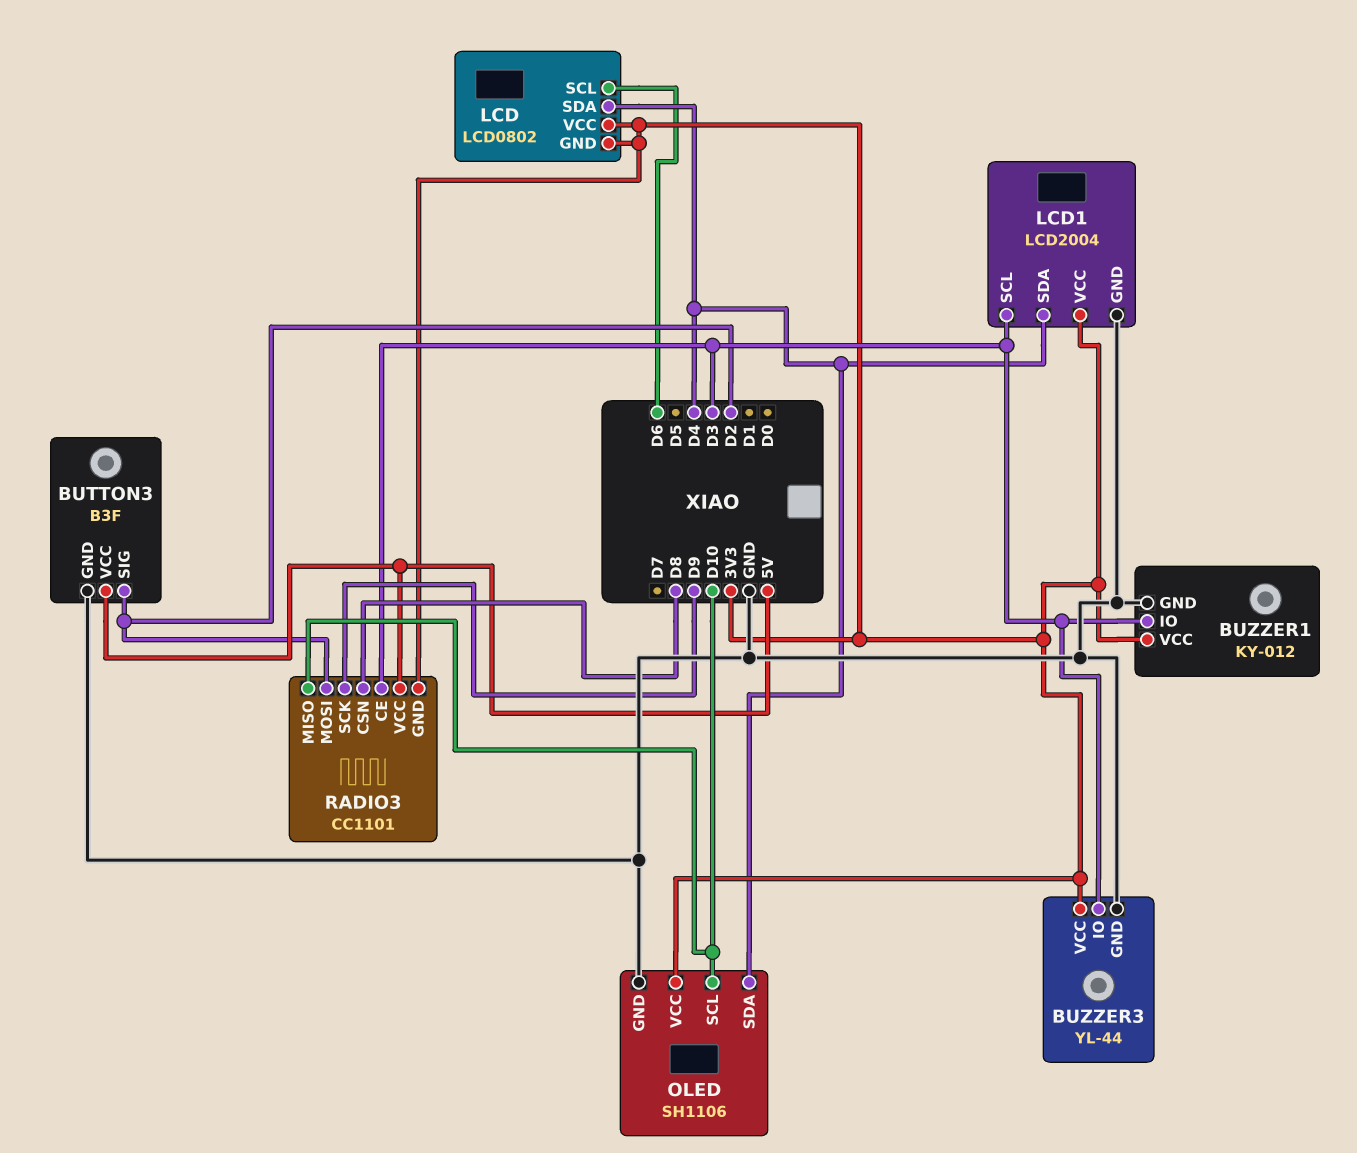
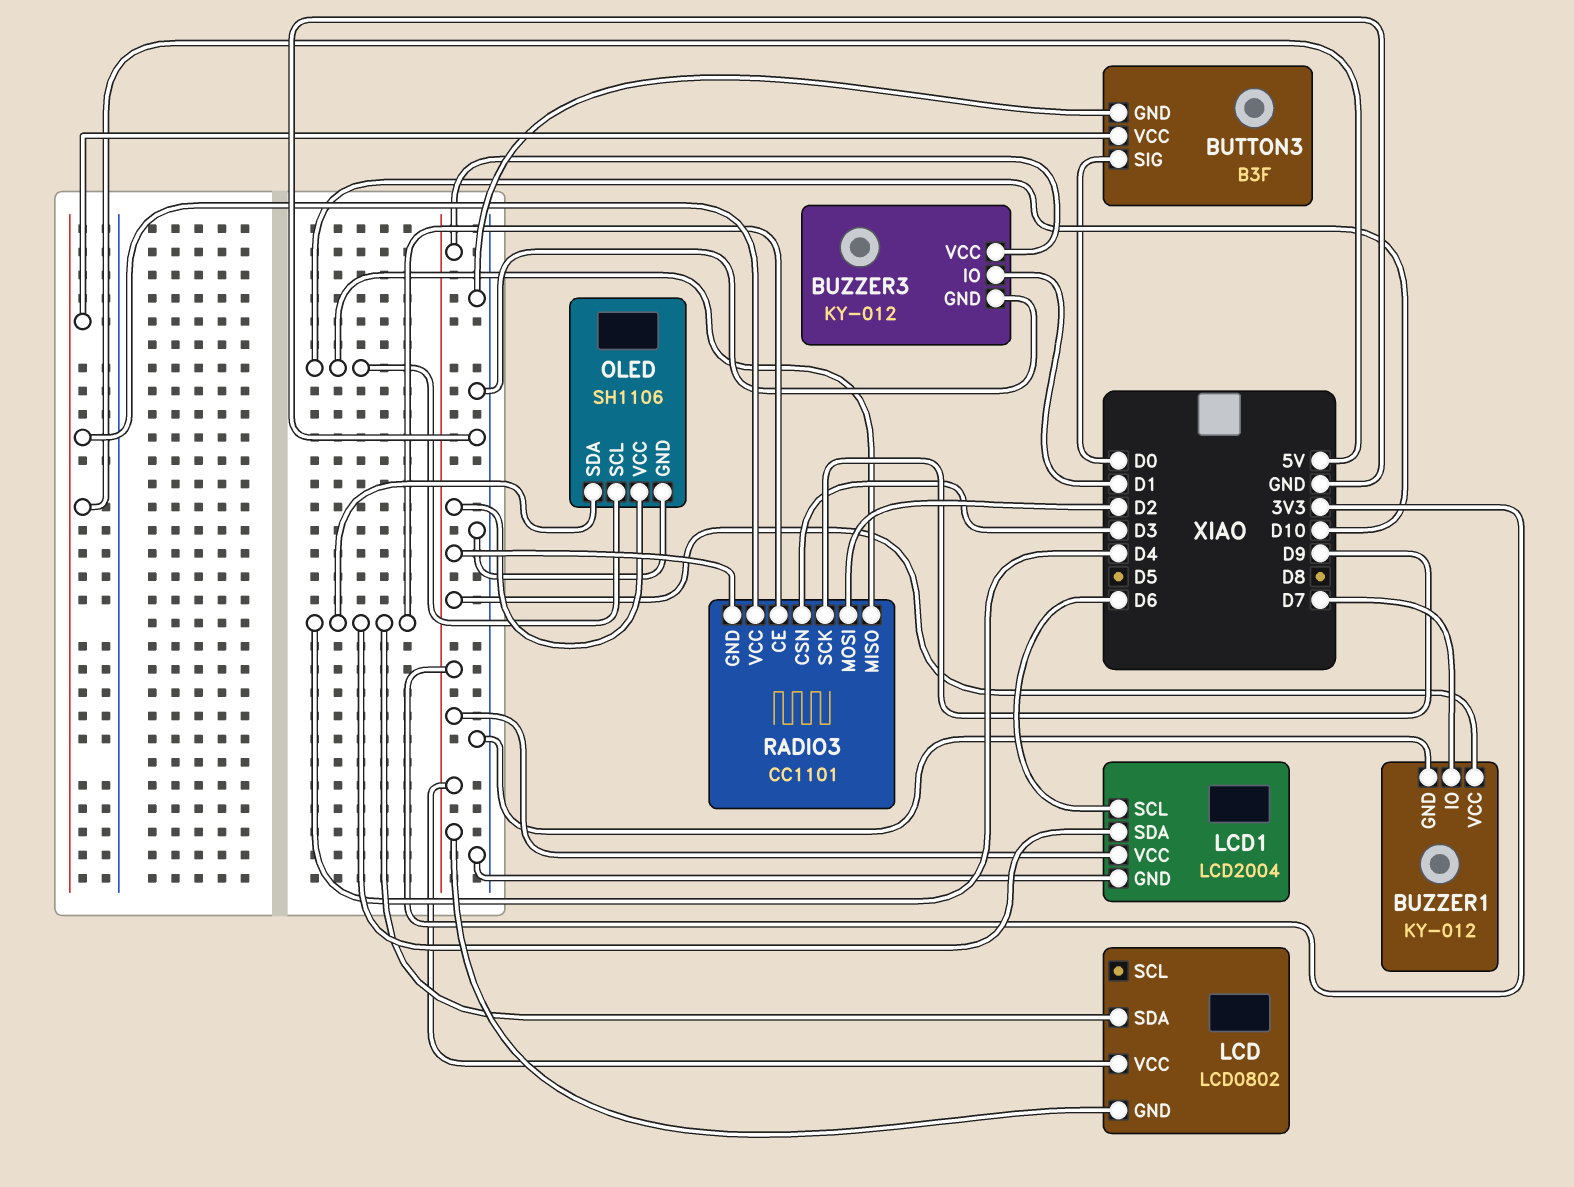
BUTTON3 pin SIG: D2 -> D0
BUZZER1 pin IO: D3 -> D7
BUZZER3: YL-44 -> KY-012
BUZZER3 pin IO: D3 -> D1
LCD pin SCL: D6 -> none
LCD1 pin SCL: D3 -> D6
RADIO3 pin CE: D3 -> D4
RADIO3 pin CSN: D8 -> D3

